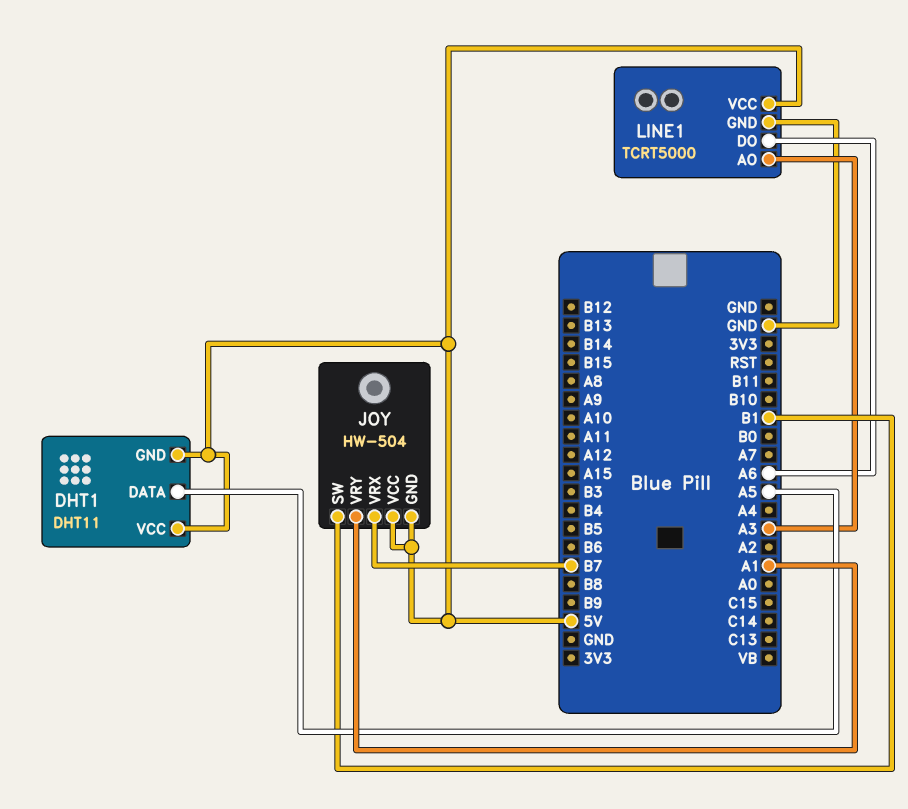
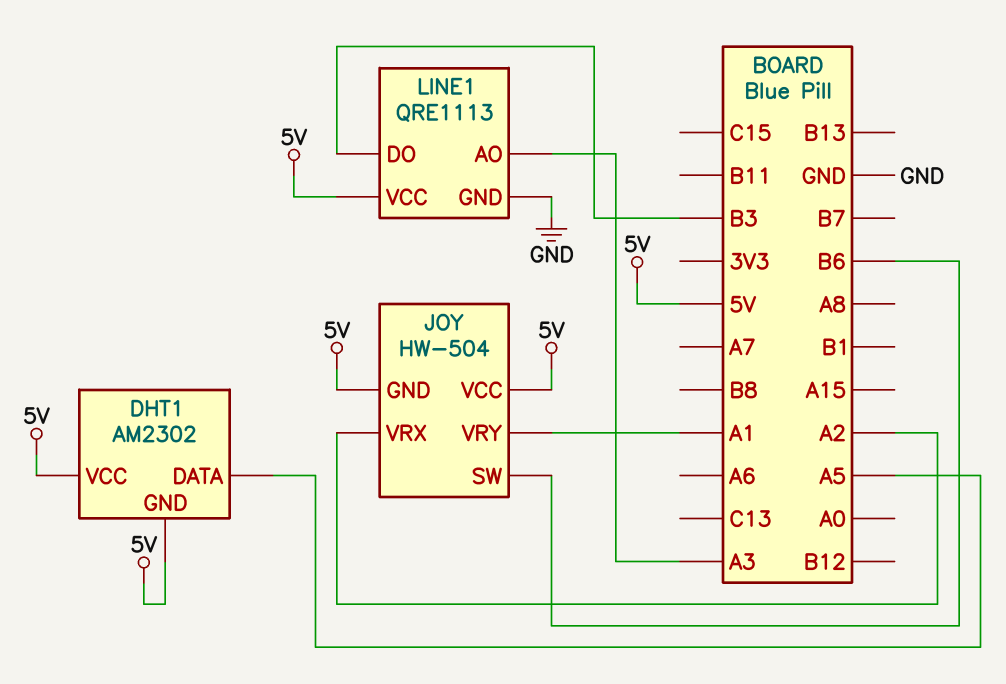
DHT1: DHT11 -> AM2302
JOY pin SW: B1 -> B6
JOY pin VRX: B7 -> A2
LINE1: TCRT5000 -> QRE1113
LINE1 pin DO: A6 -> B3

